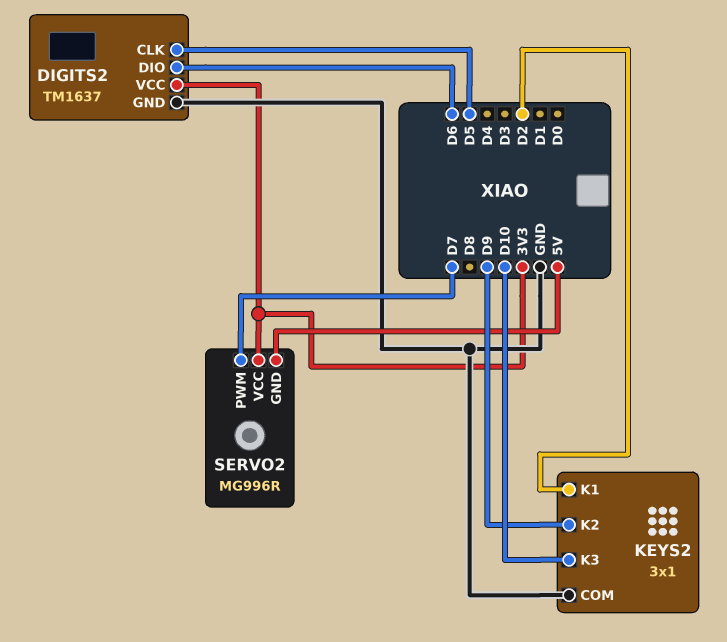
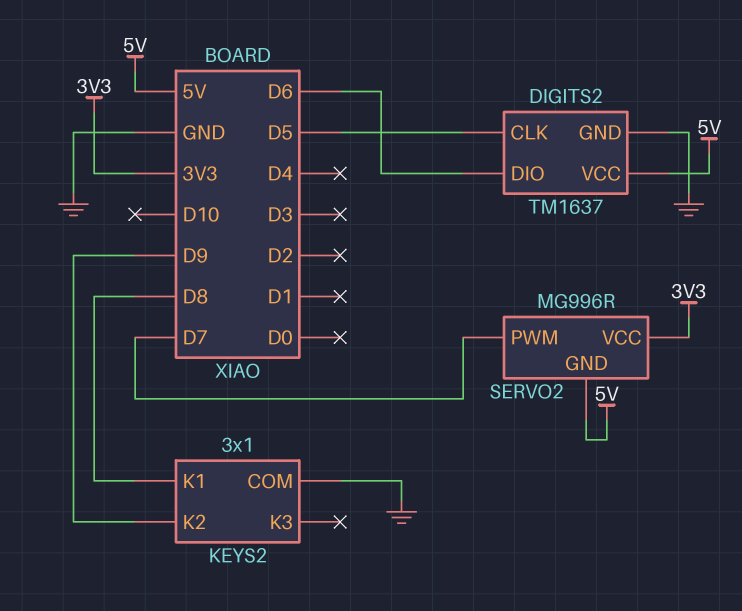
DIGITS2 pin VCC: 3V3 -> 5V
KEYS2 pin K1: D2 -> D8
KEYS2 pin K3: D10 -> none

